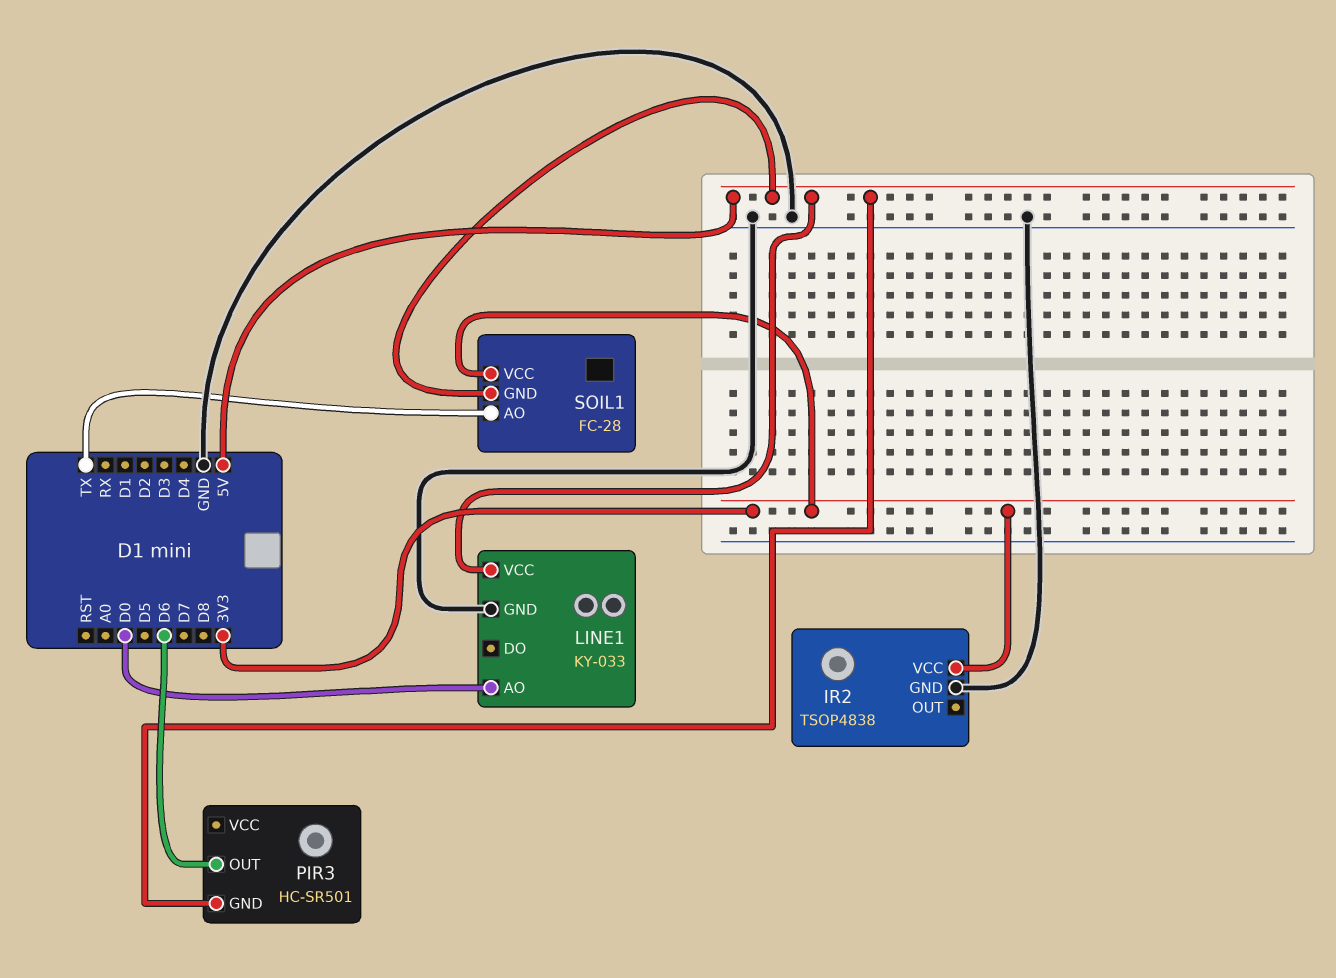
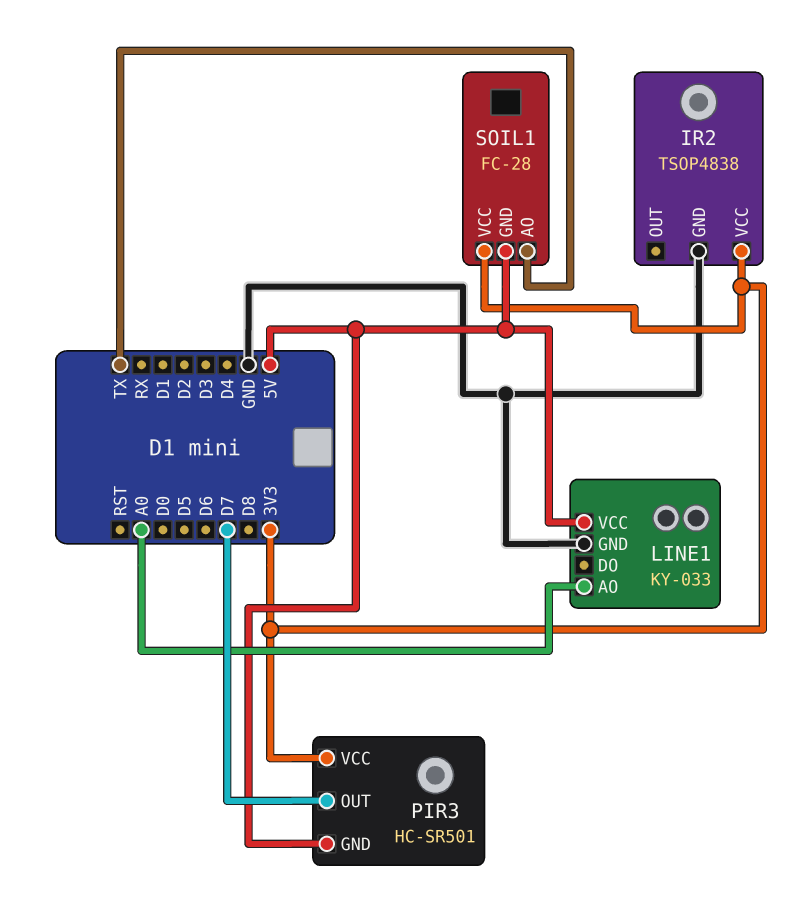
LINE1 pin AO: D0 -> A0
PIR3 pin OUT: D6 -> D7
PIR3 pin VCC: none -> 3V3

